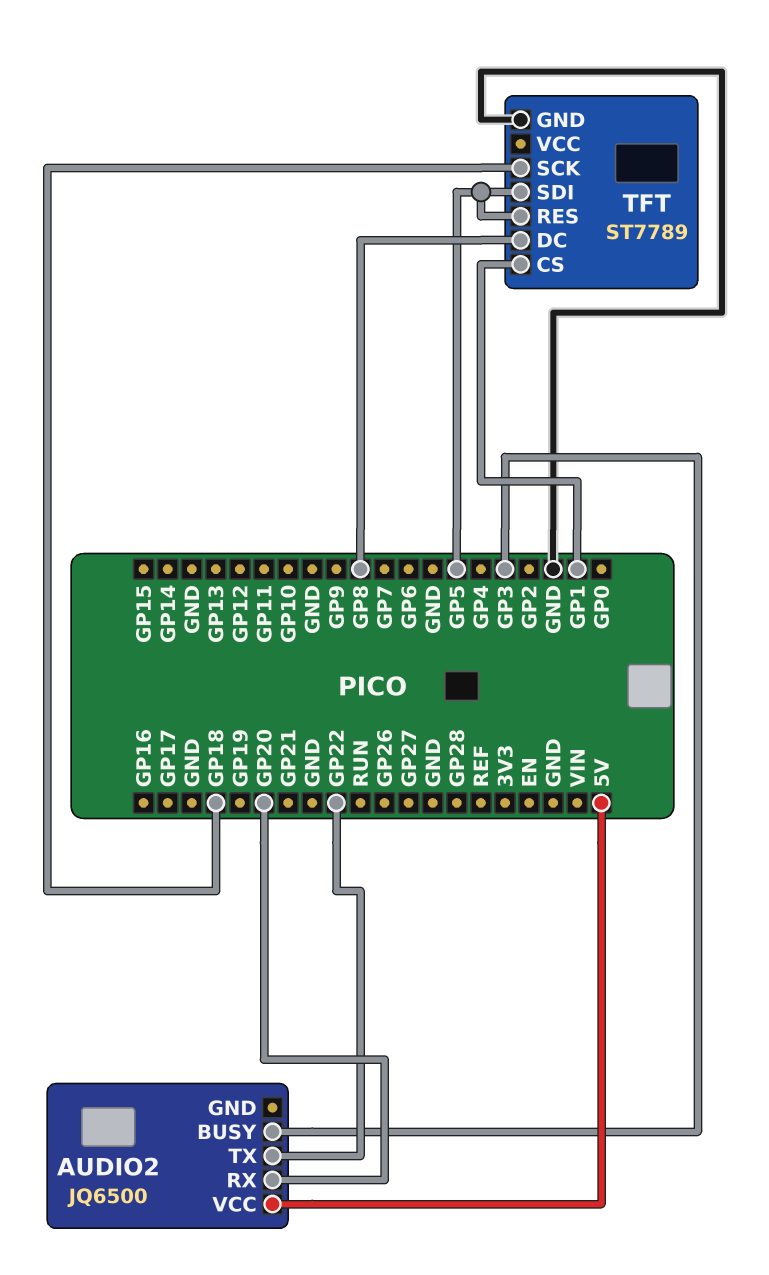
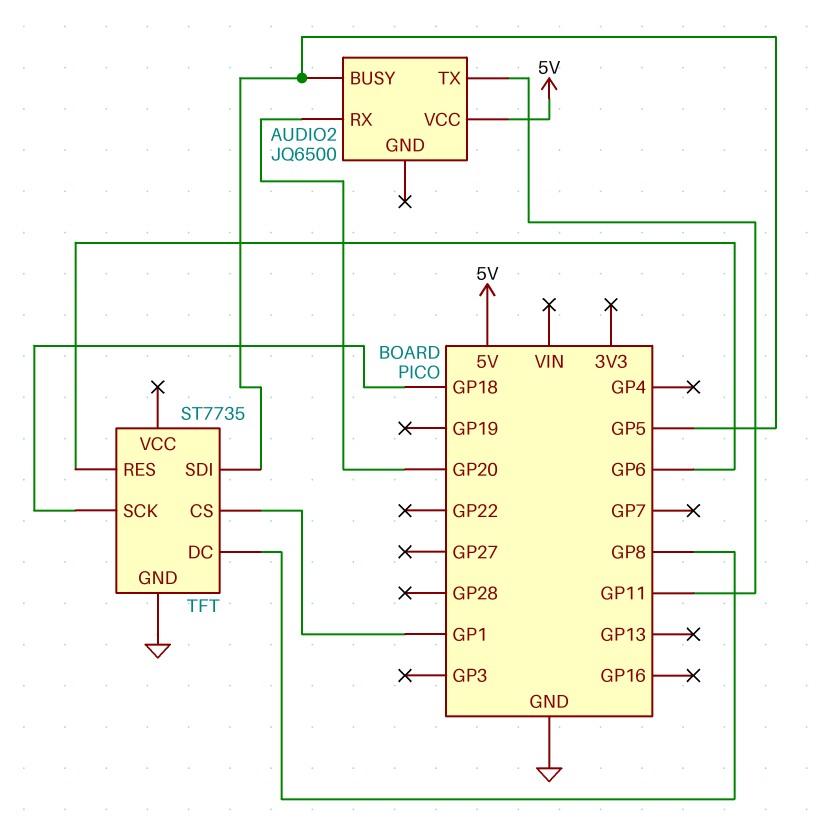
AUDIO2 pin BUSY: GP3 -> GP5
AUDIO2 pin TX: GP22 -> GP11
TFT: ST7789 -> ST7735
TFT pin RES: GP5 -> GP6

